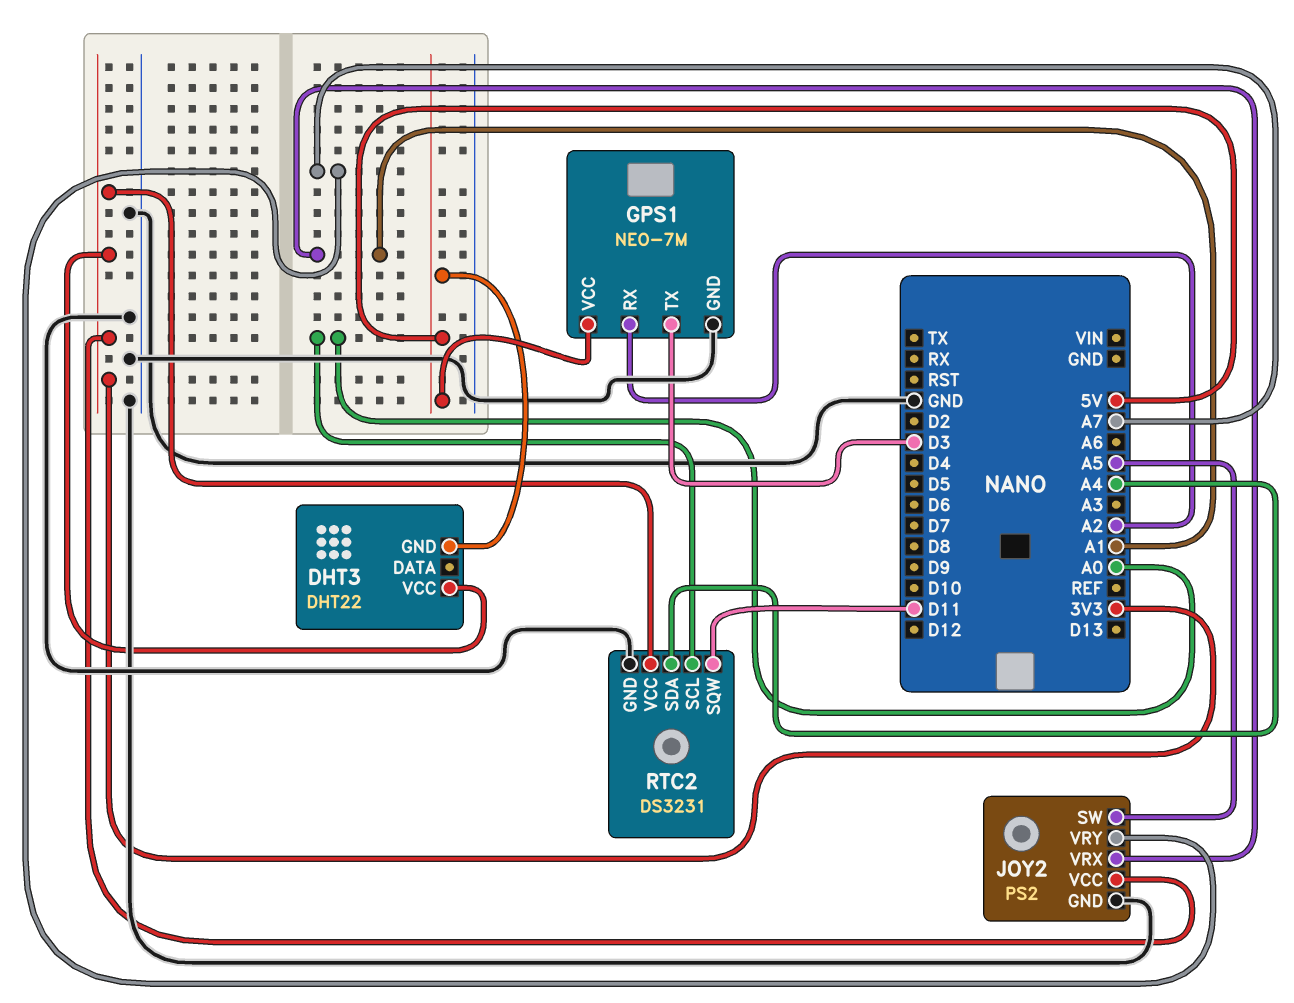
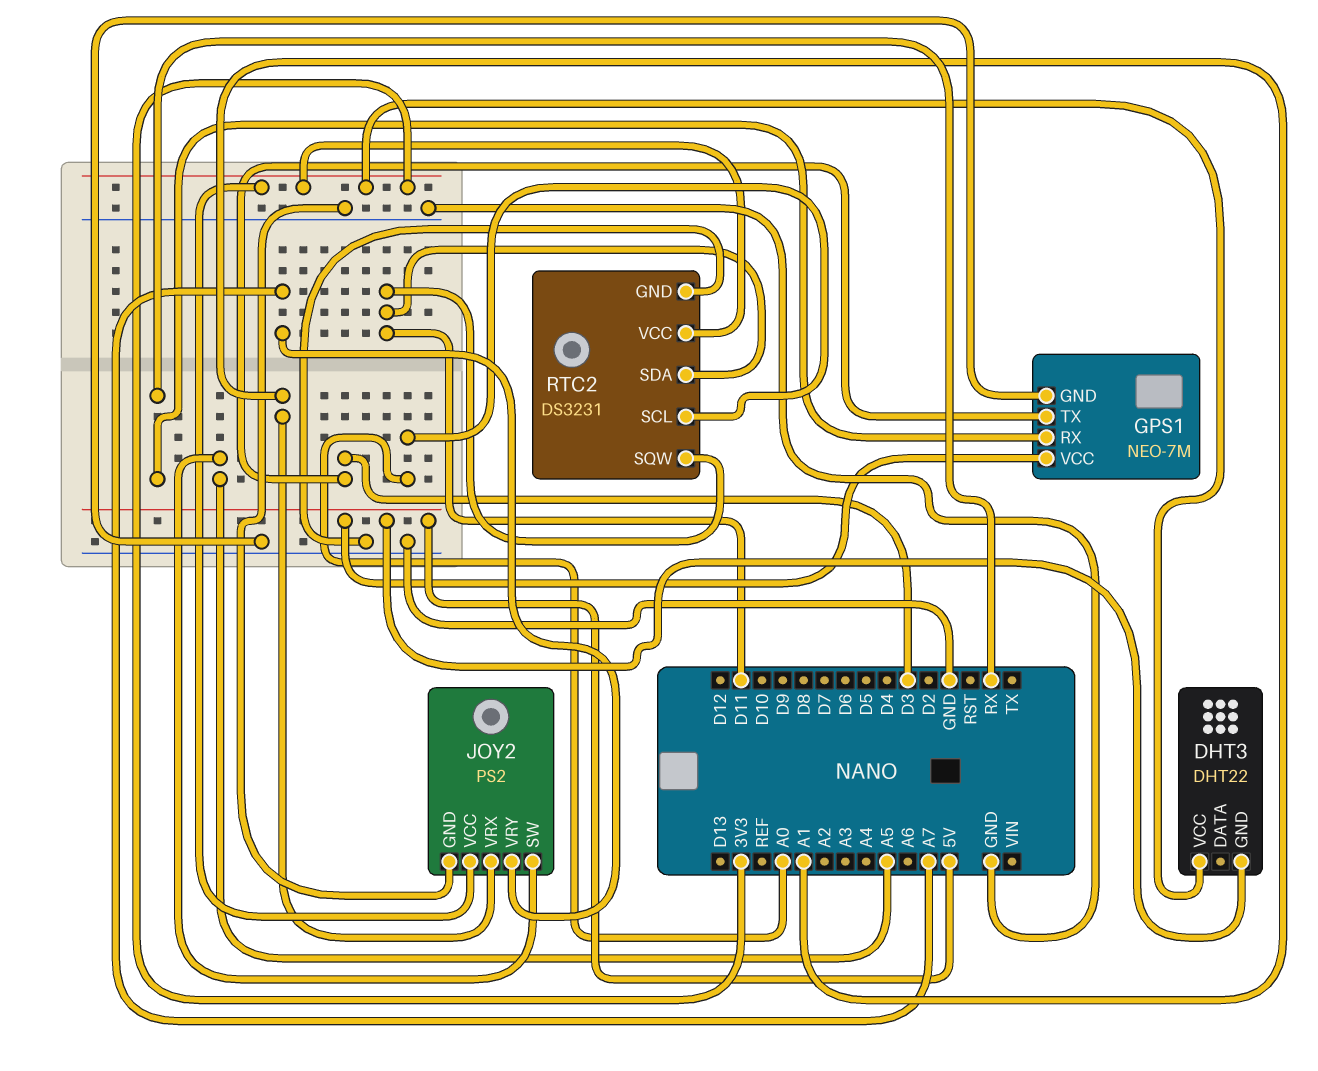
GPS1 pin RX: A2 -> RX
RTC2 pin SDA: A4 -> D11

